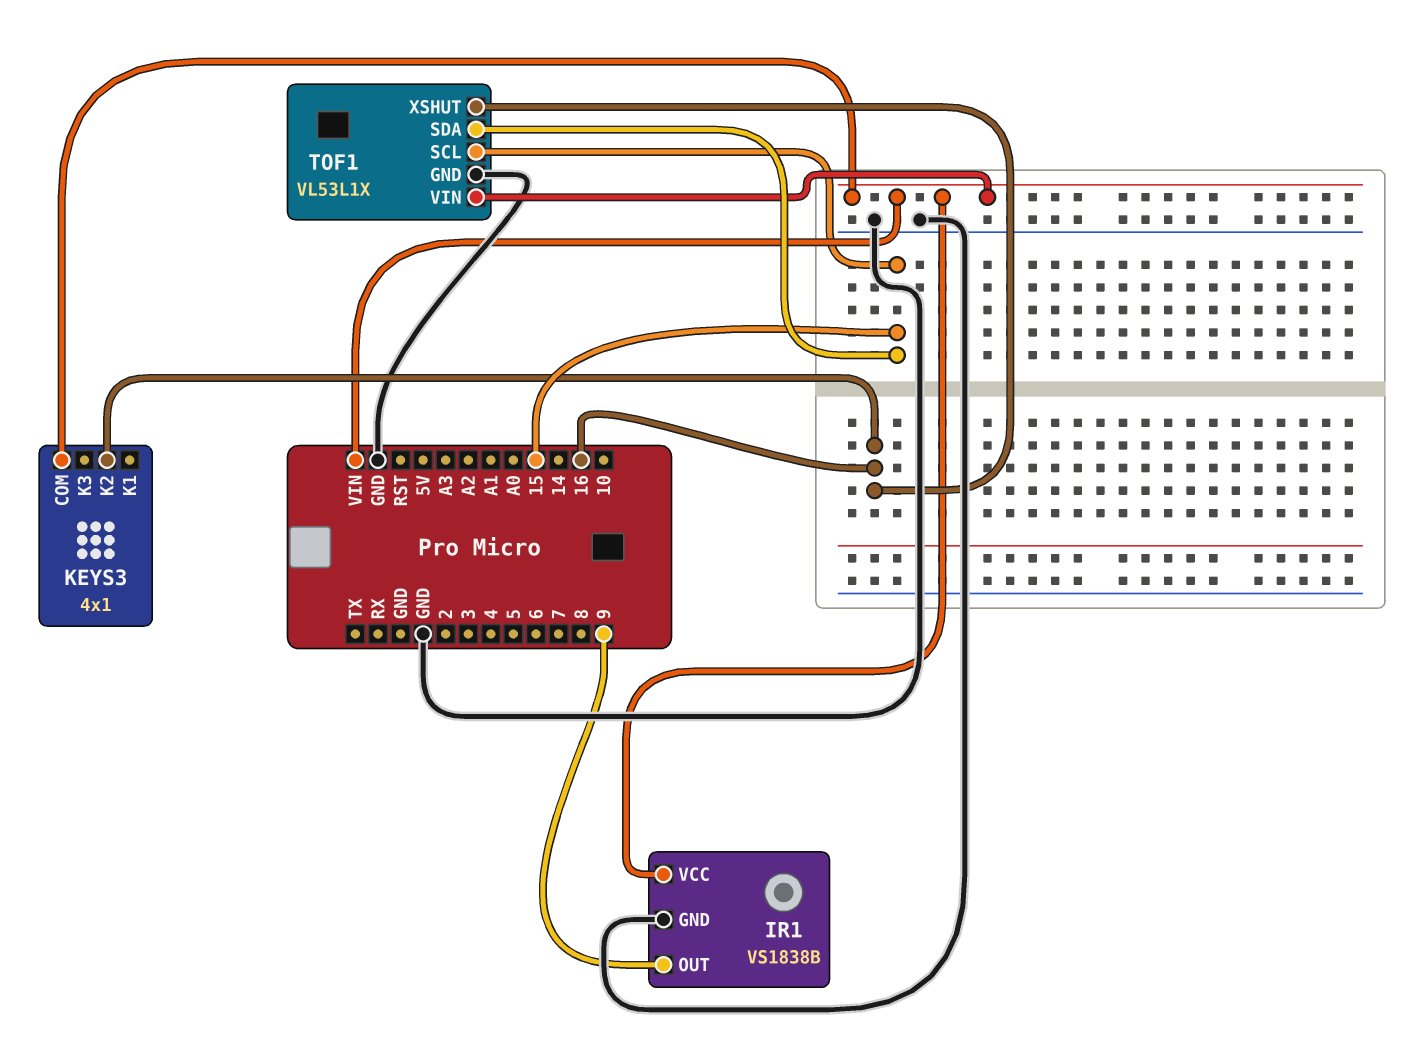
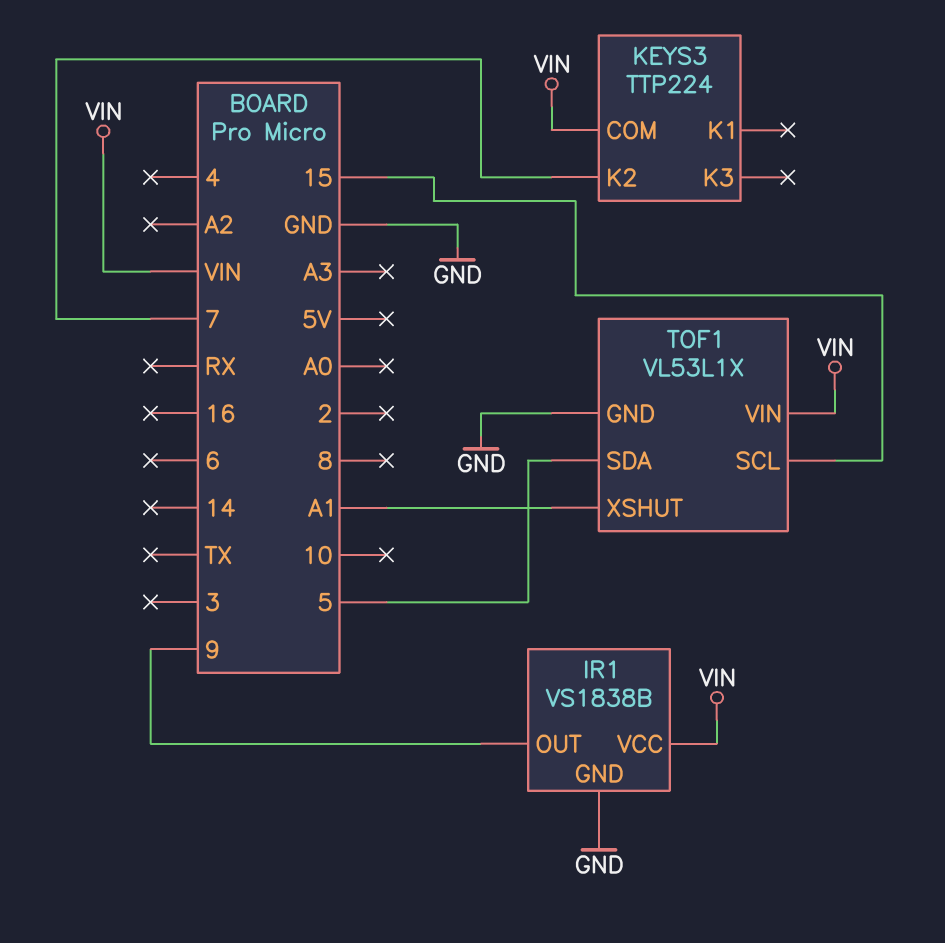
KEYS3: 4x1 -> TTP224
KEYS3 pin K2: 16 -> 7
TOF1 pin SDA: 15 -> 5
TOF1 pin XSHUT: 16 -> A1

